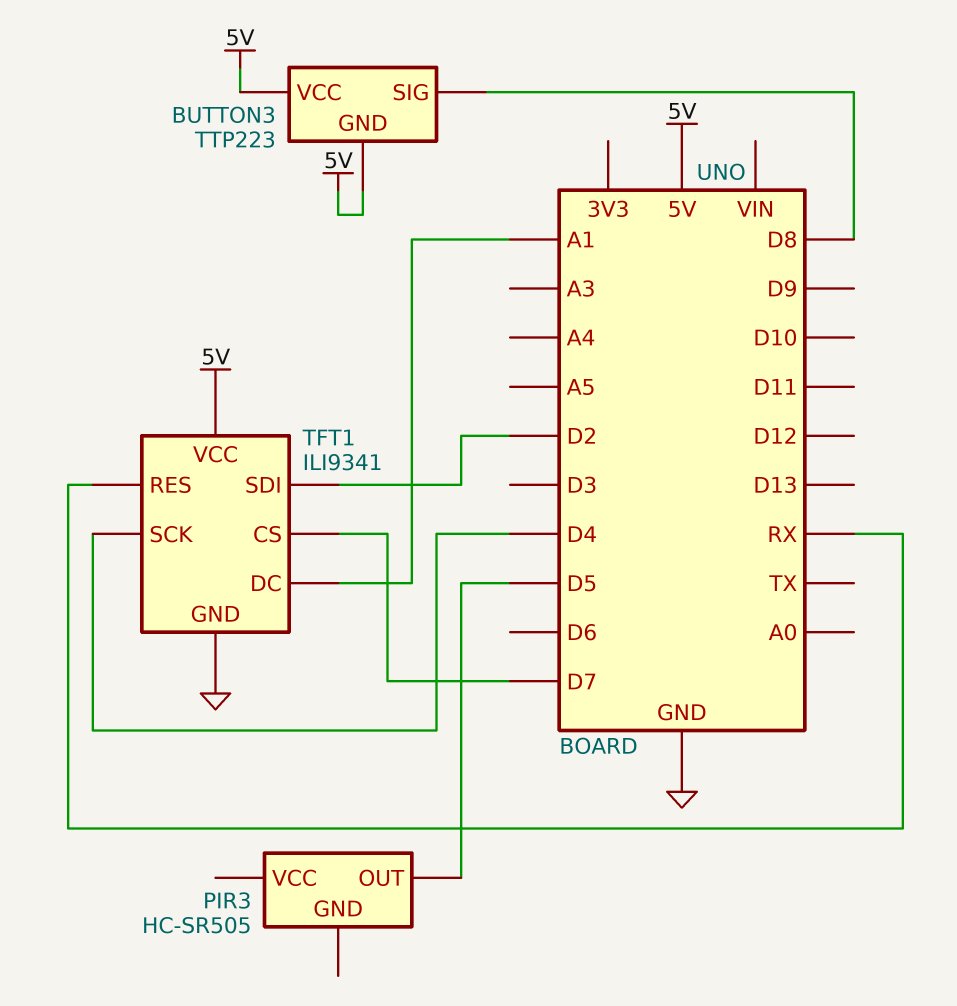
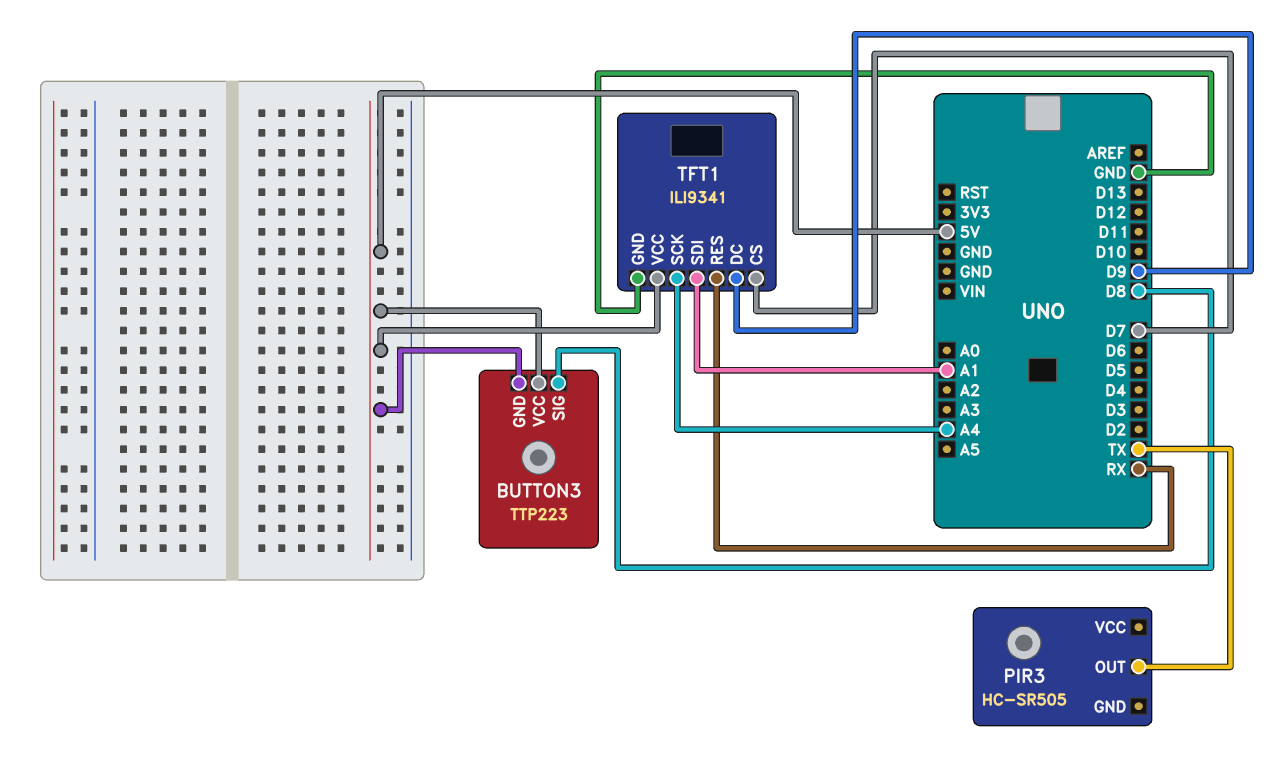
PIR3 pin OUT: D5 -> TX
TFT1 pin DC: A1 -> D9
TFT1 pin SCK: D4 -> A4
TFT1 pin SDI: D2 -> A1

